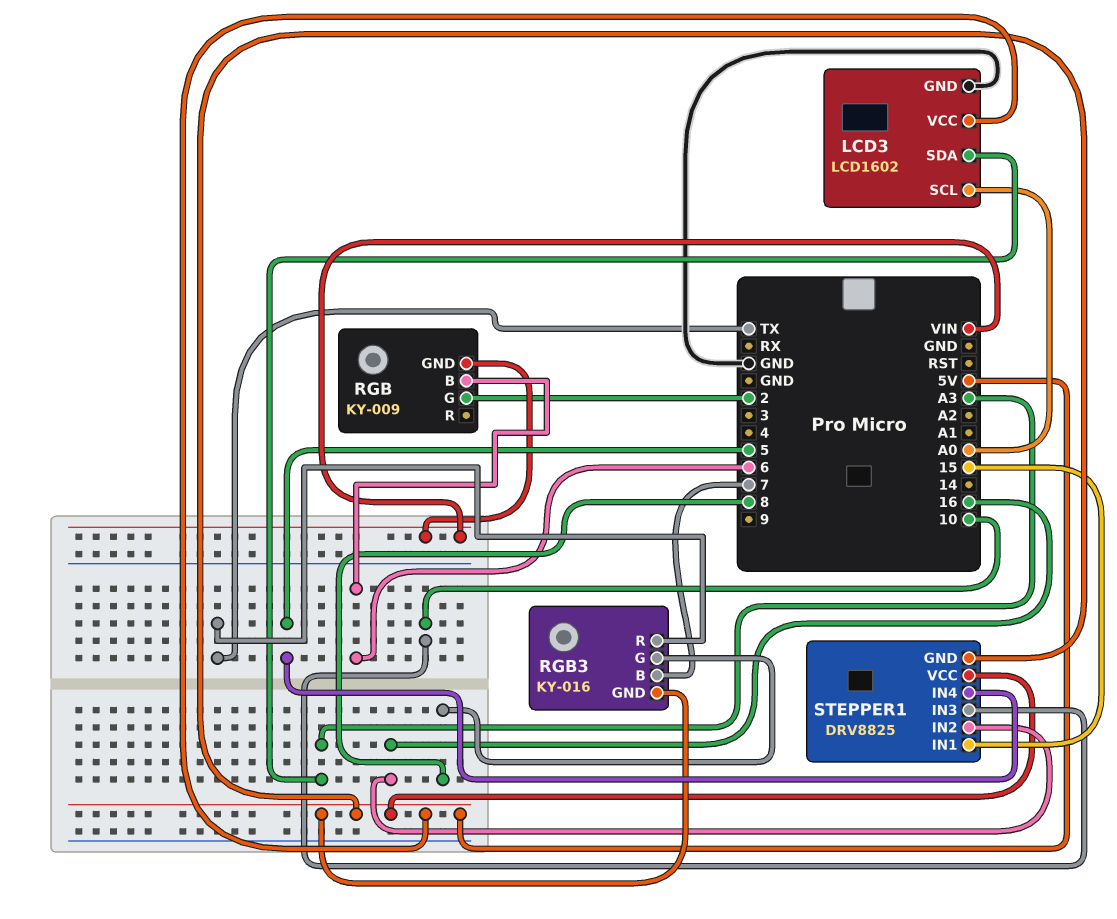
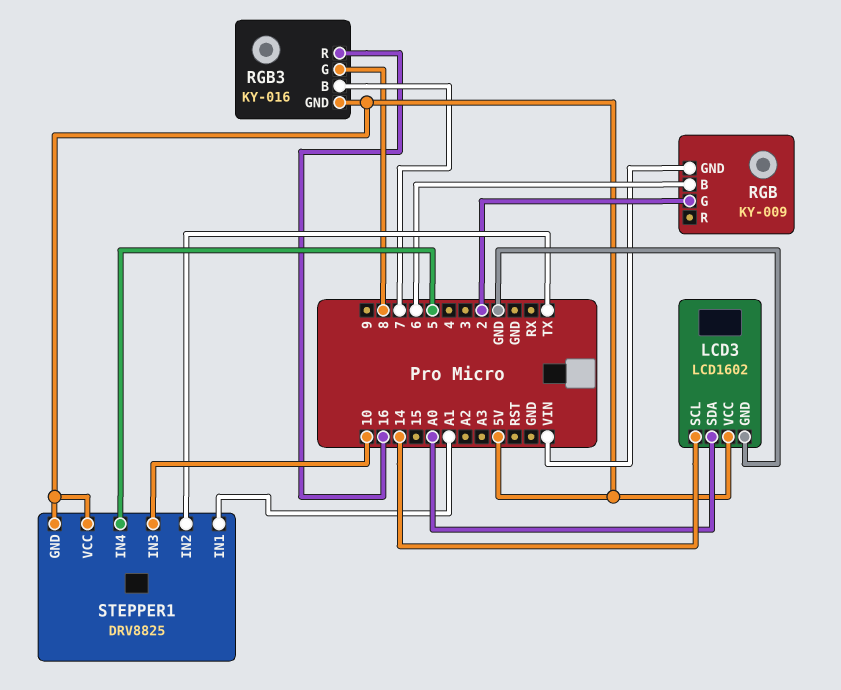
LCD3 pin SCL: A0 -> 14
LCD3 pin SDA: A3 -> A0
RGB3 pin R: TX -> 16
STEPPER1 pin IN1: 15 -> A1
STEPPER1 pin IN2: 16 -> TX

